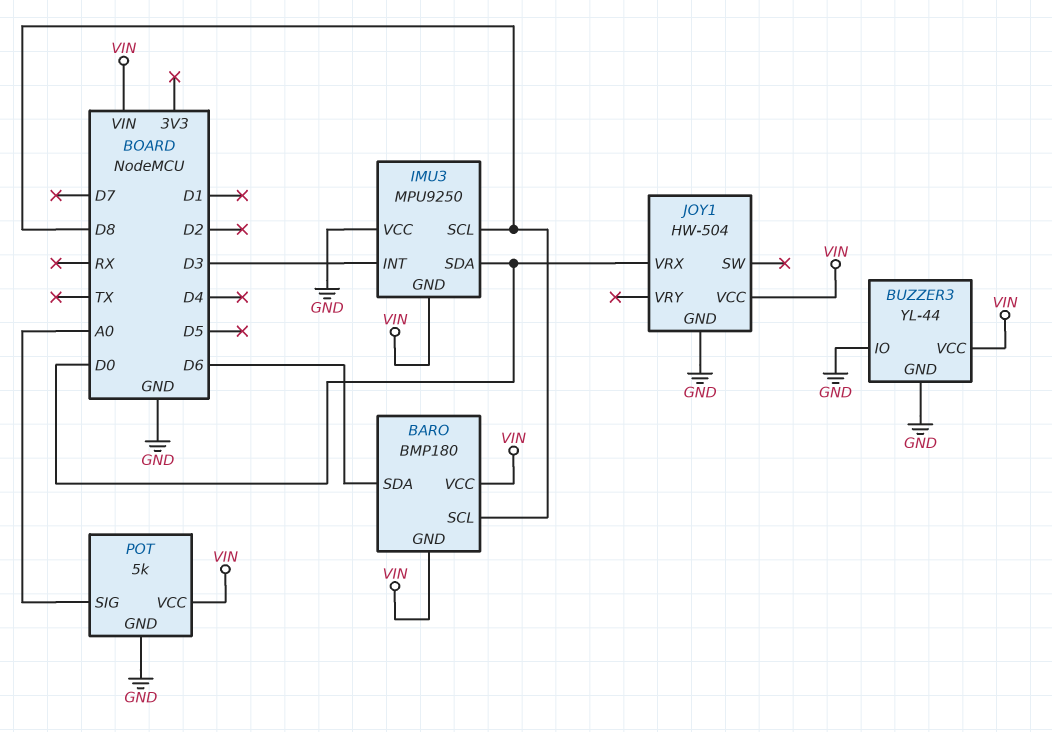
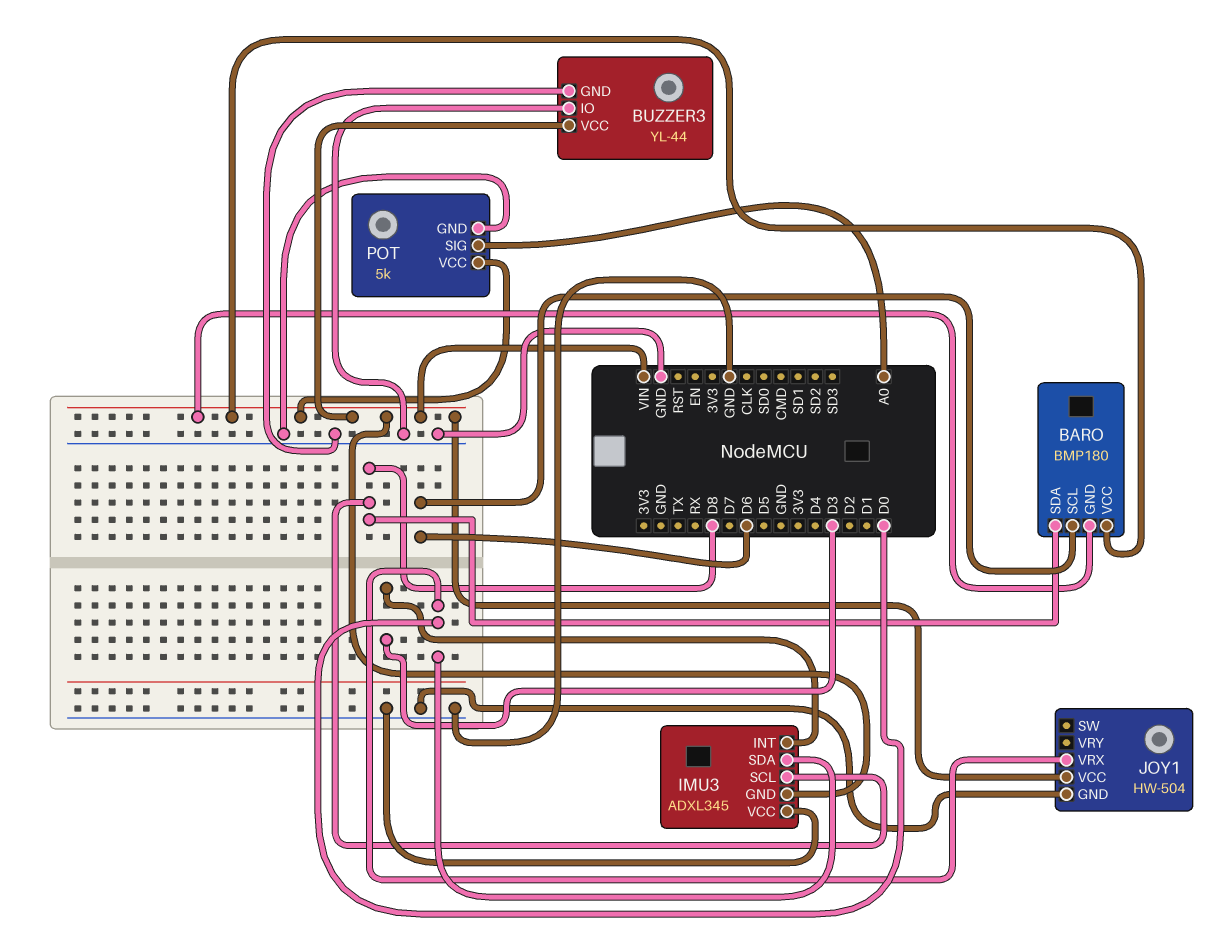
BARO pin SCL: D8 -> D6
BARO pin SDA: D6 -> D8
IMU3: MPU9250 -> ADXL345

